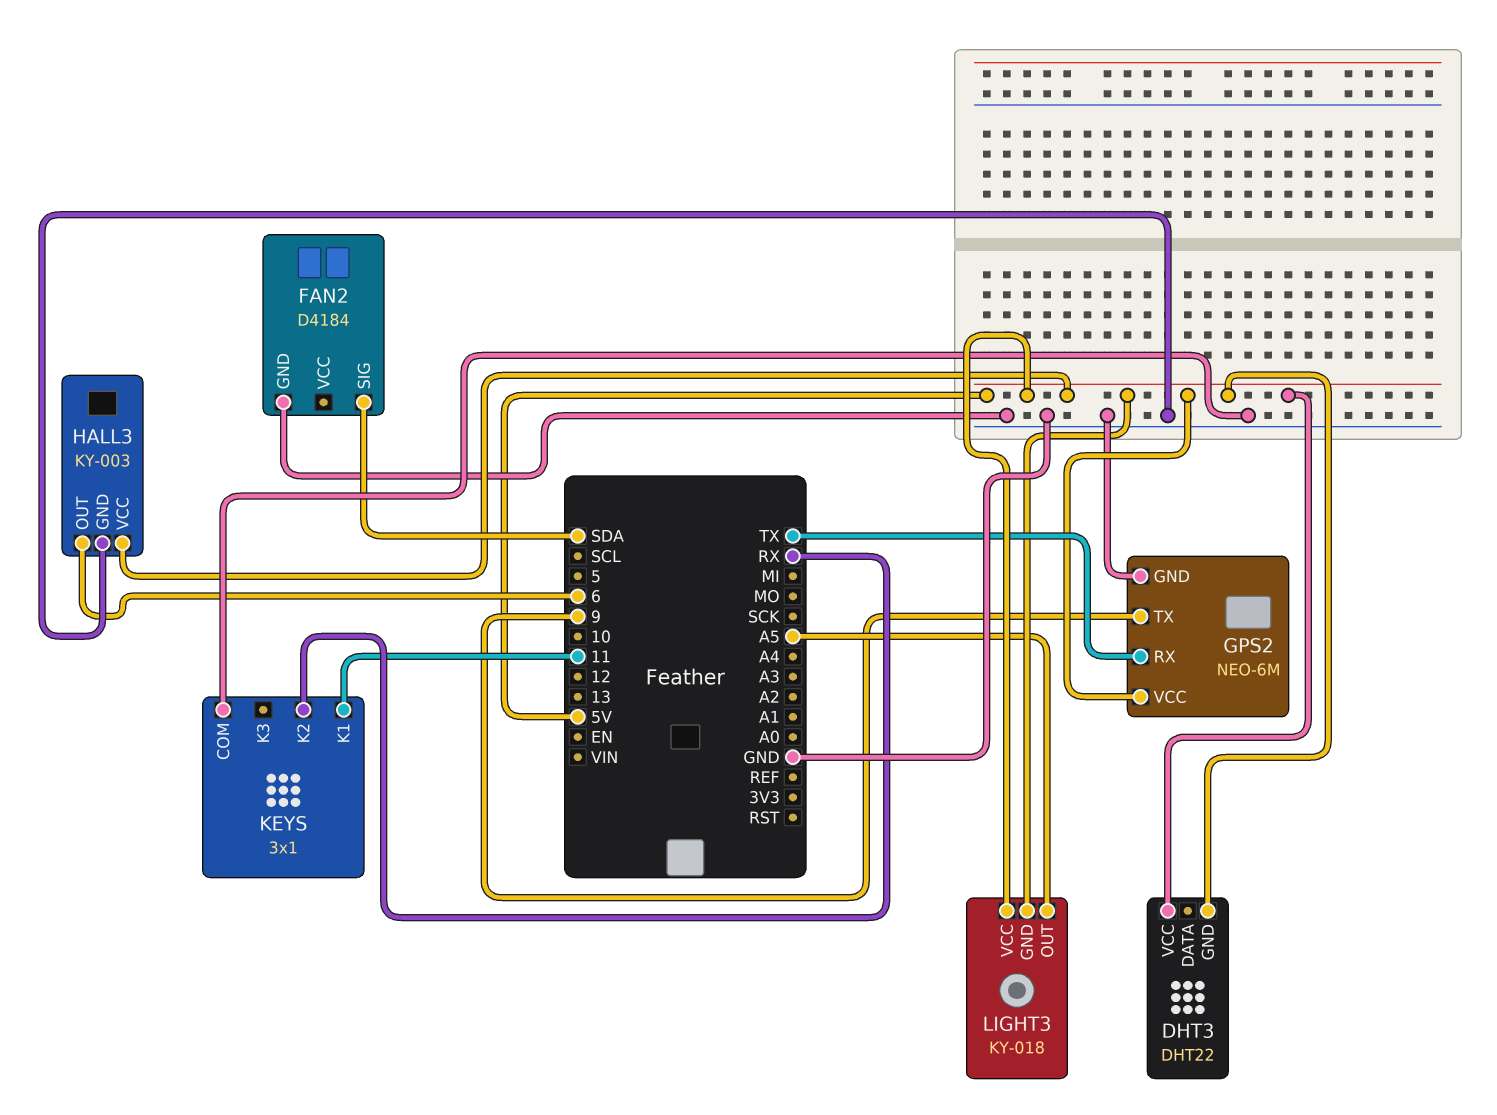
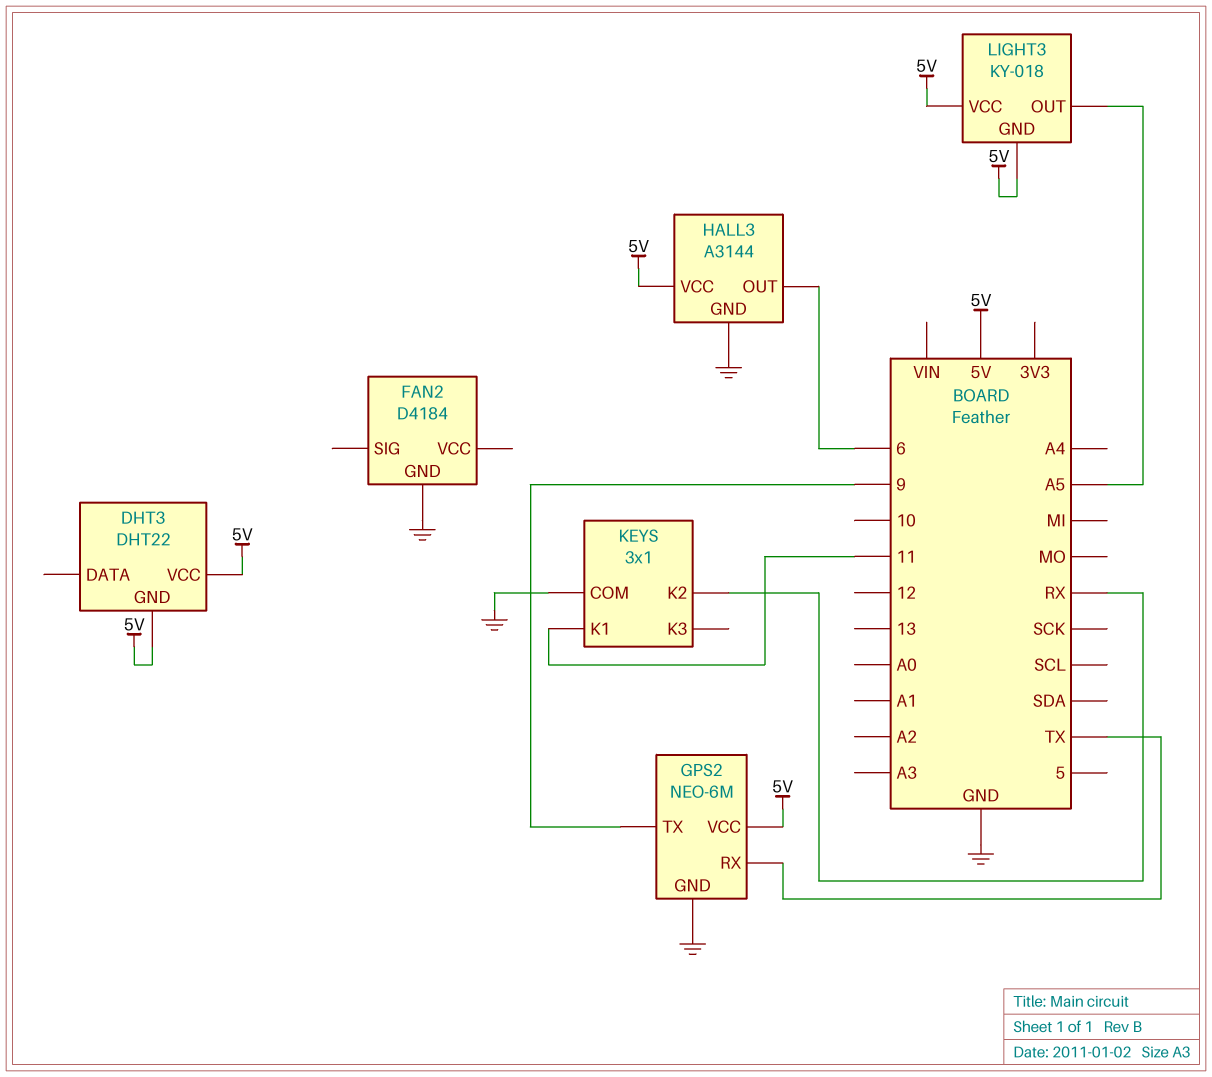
FAN2 pin SIG: SDA -> none
HALL3: KY-003 -> A3144

